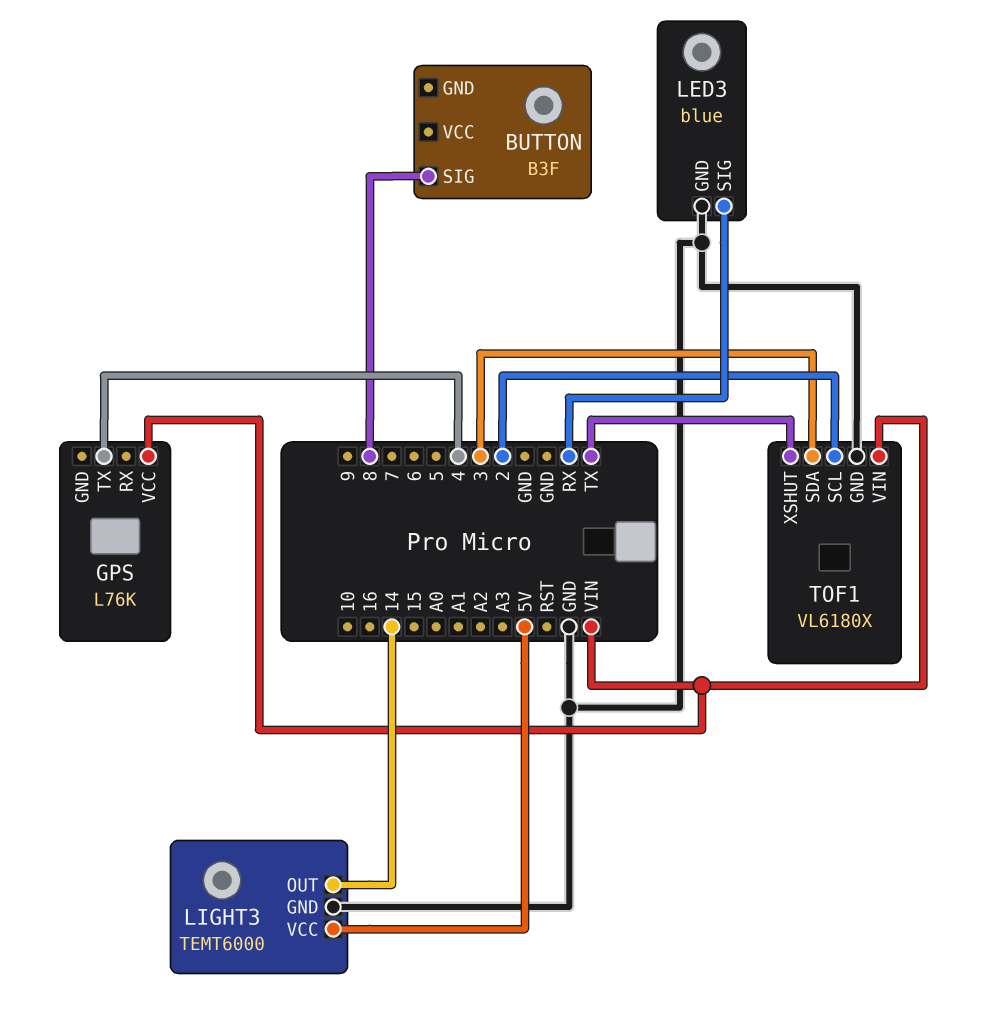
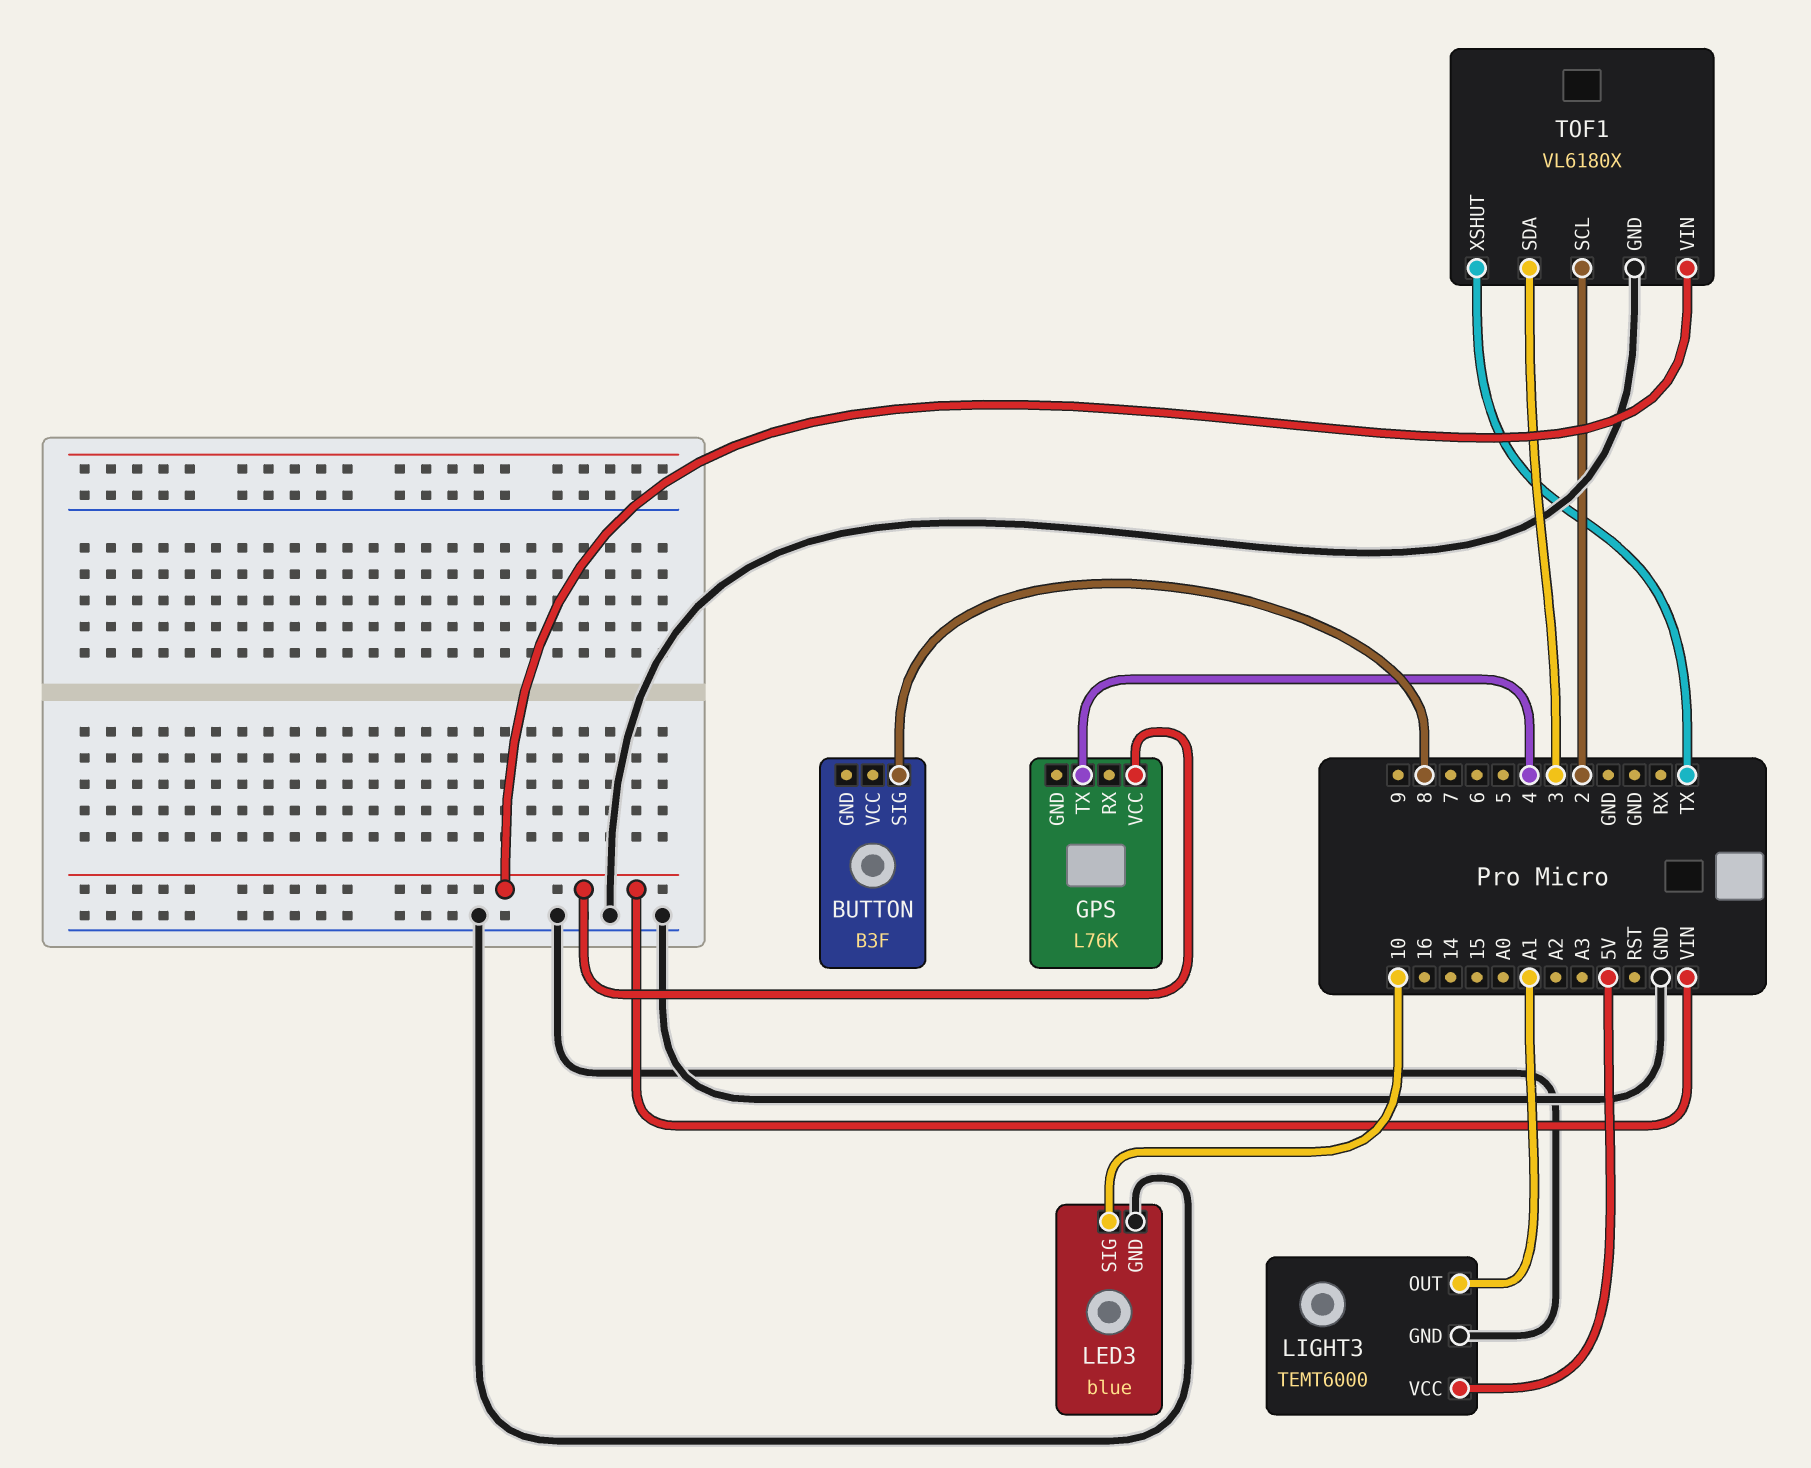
LED3 pin SIG: RX -> 10
LIGHT3 pin OUT: 14 -> A1

